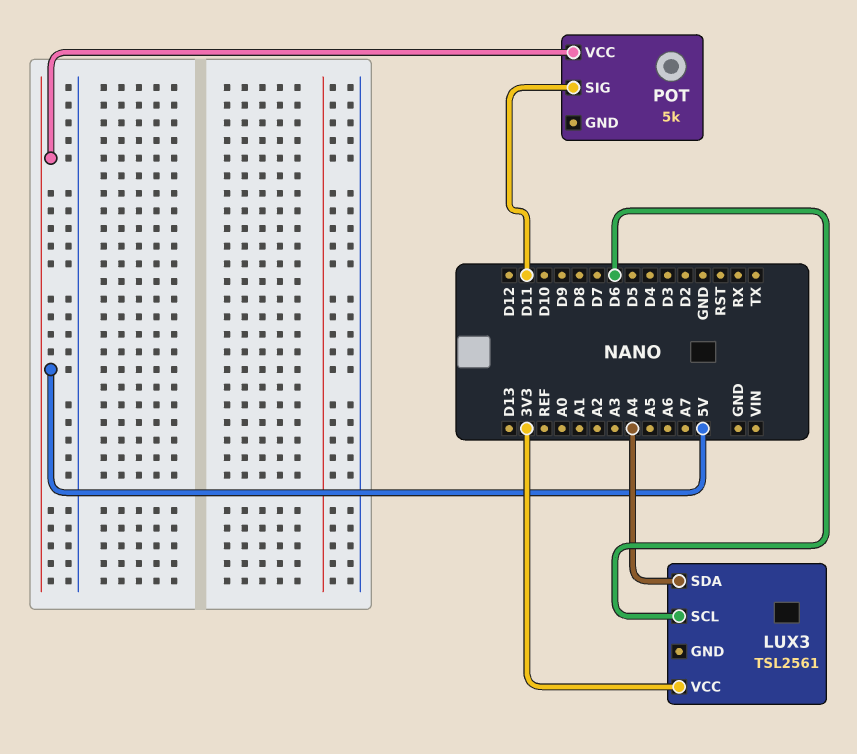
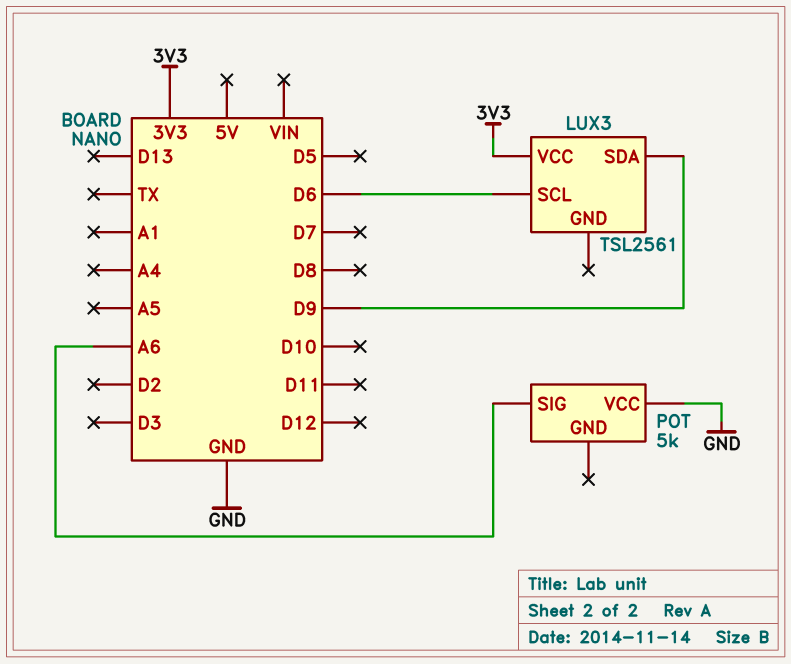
LUX3 pin SDA: A4 -> D9
POT pin SIG: D11 -> A6
POT pin VCC: 5V -> GND

